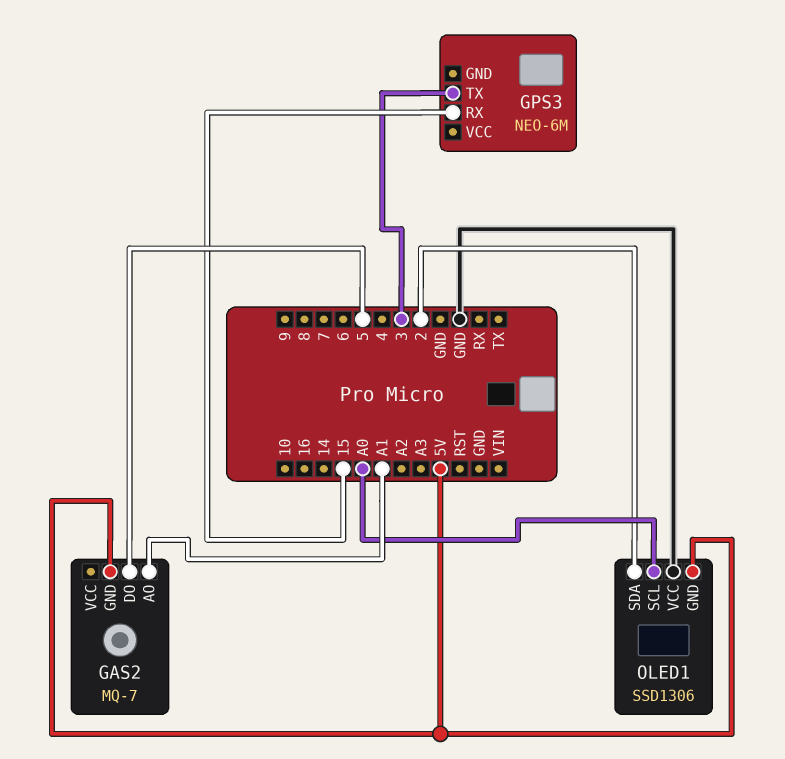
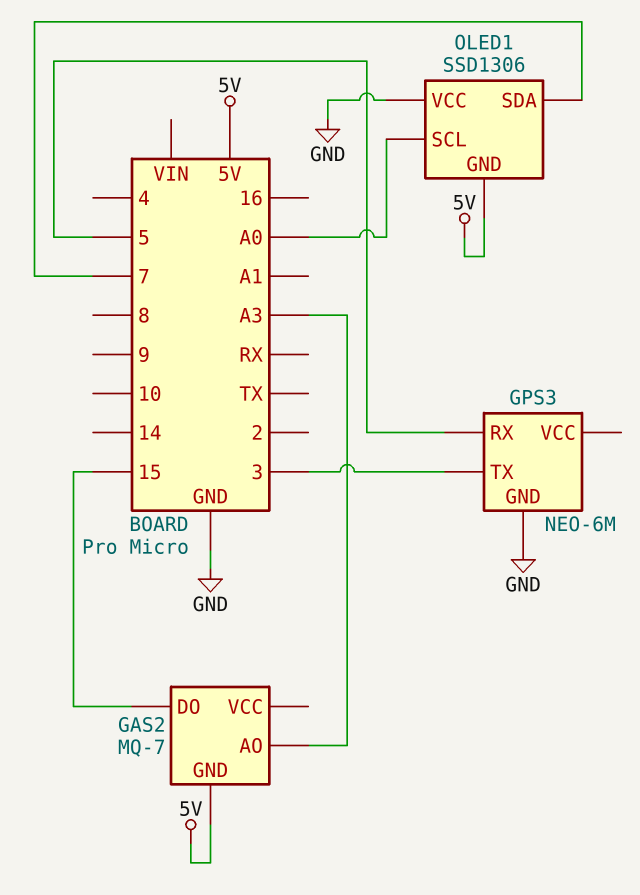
GAS2 pin AO: A1 -> A3
GAS2 pin DO: 5 -> 15
GPS3 pin GND: none -> GND
GPS3 pin RX: 15 -> 5
OLED1 pin SDA: 2 -> 7

